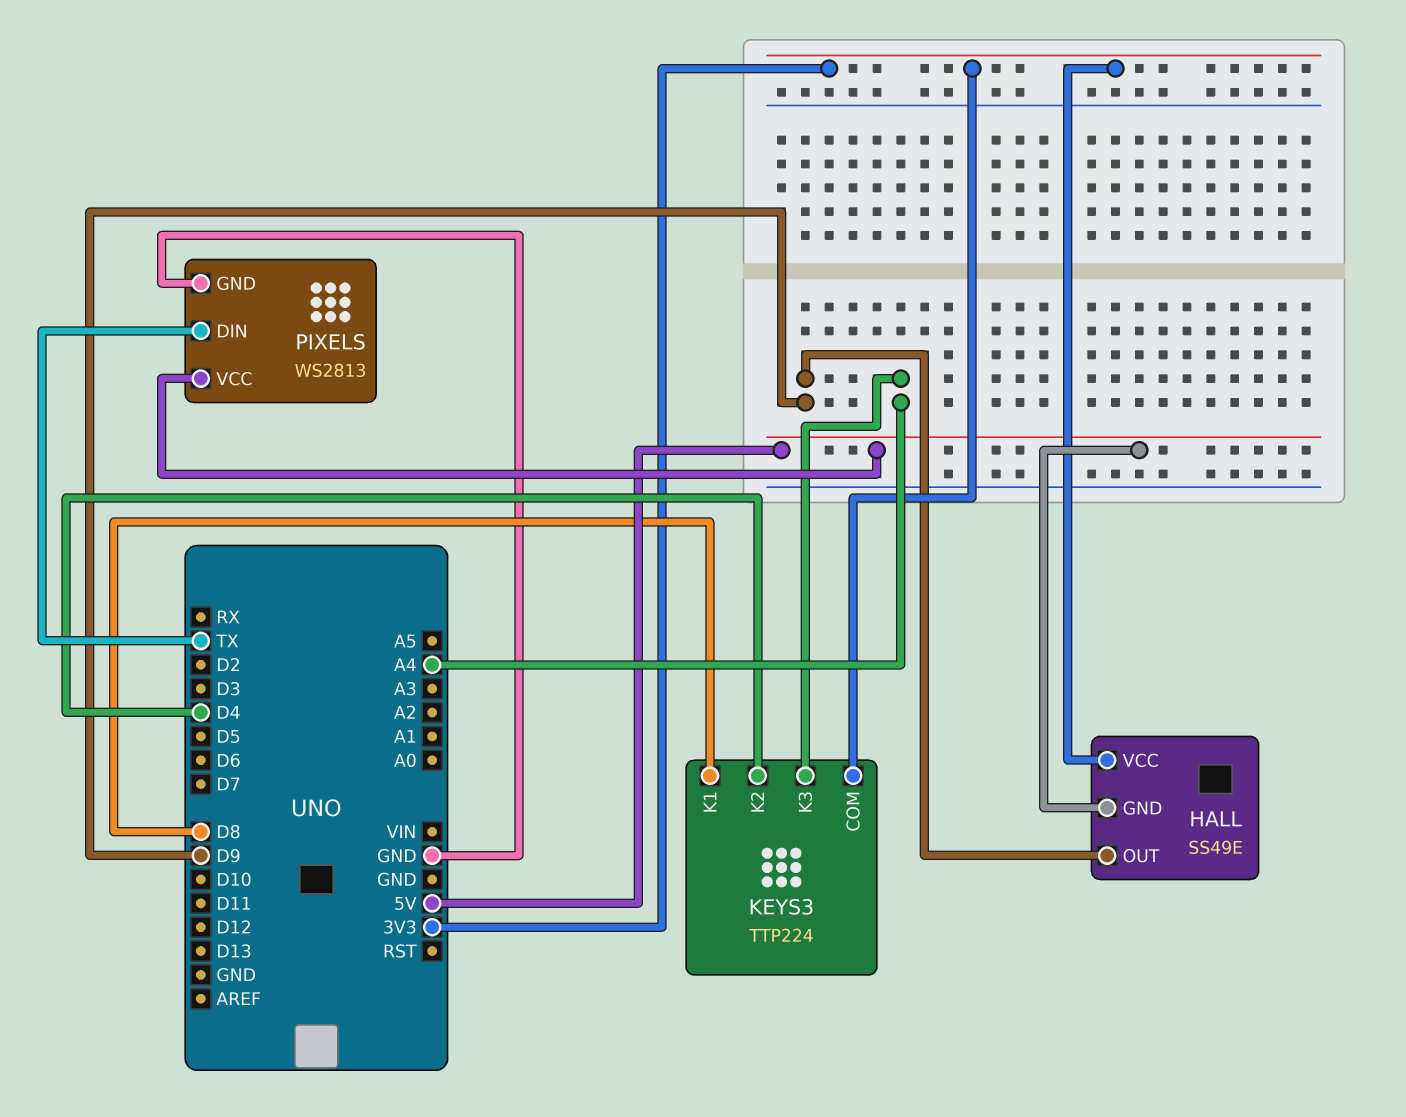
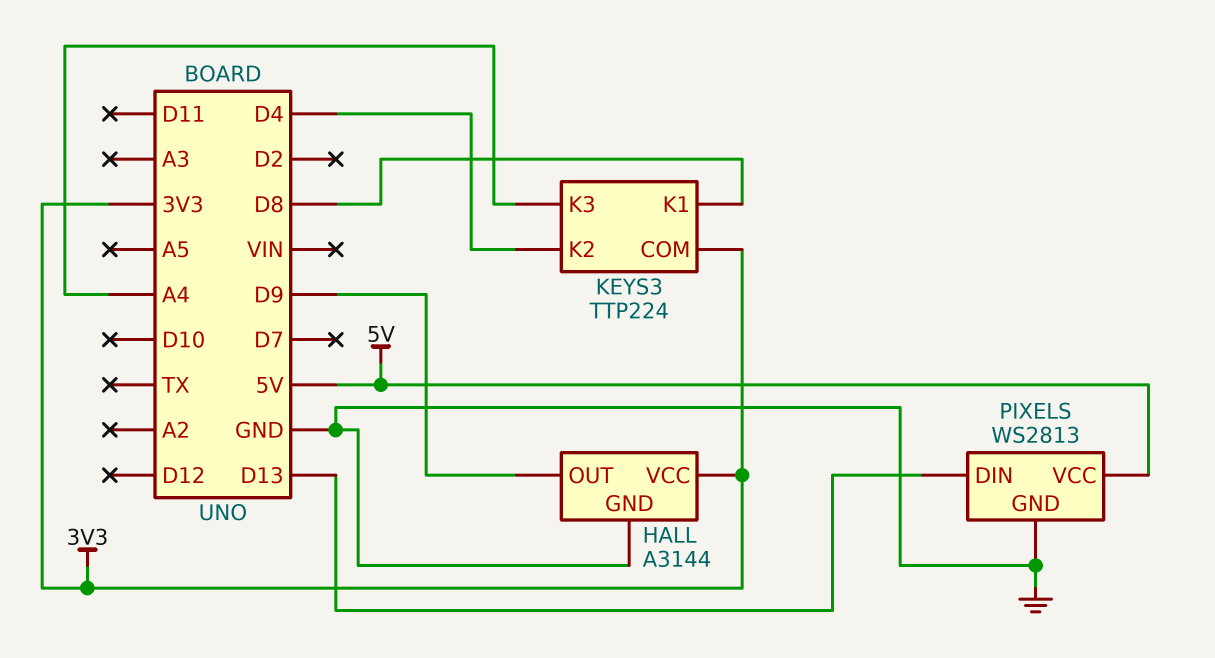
HALL: SS49E -> A3144
HALL pin GND: 5V -> GND
PIXELS pin DIN: TX -> D13

